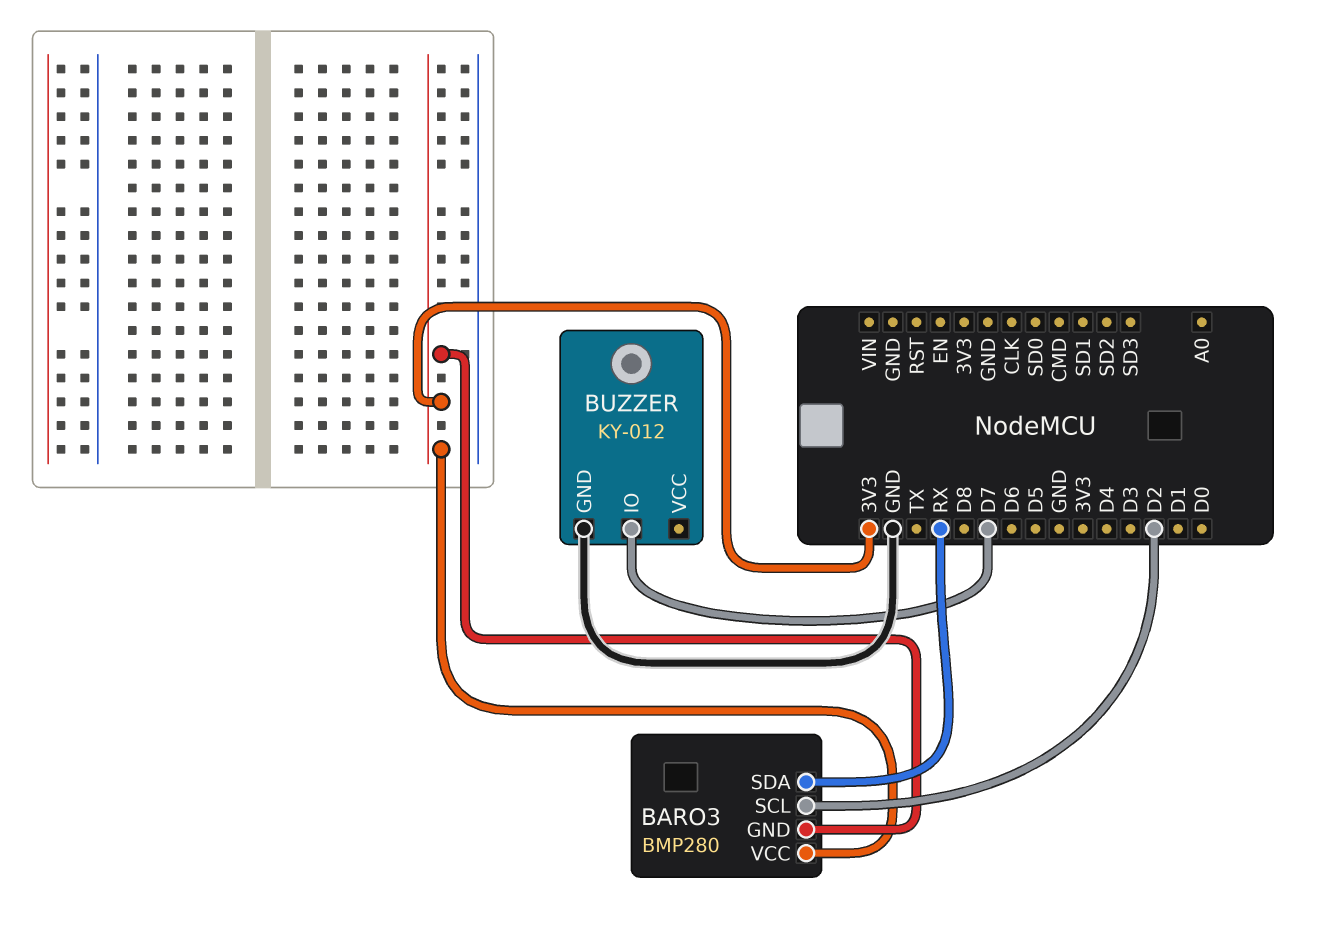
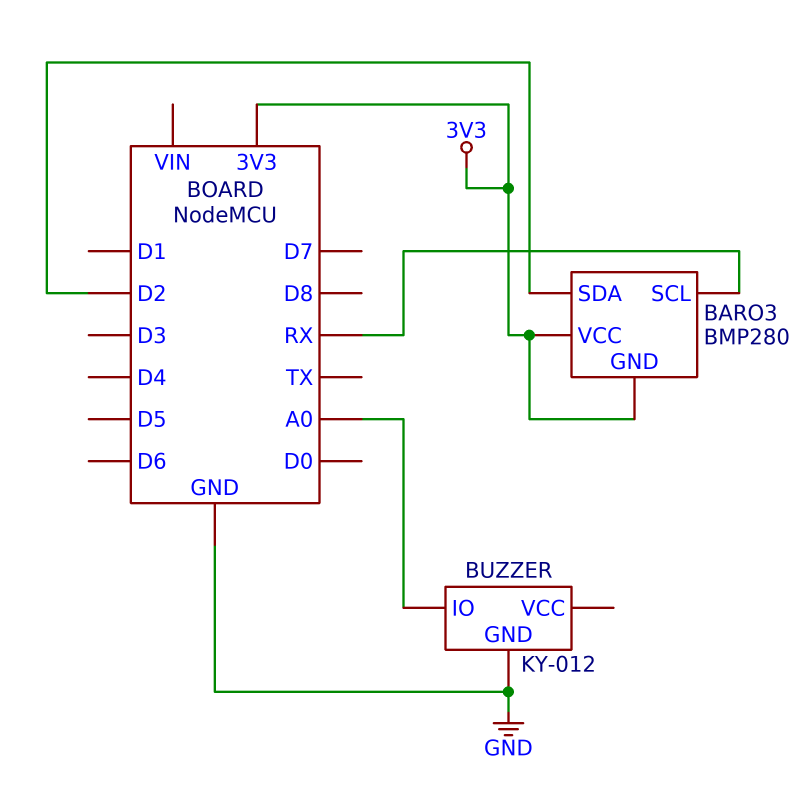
BARO3 pin SCL: D2 -> RX
BARO3 pin SDA: RX -> D2
BUZZER pin IO: D7 -> A0

